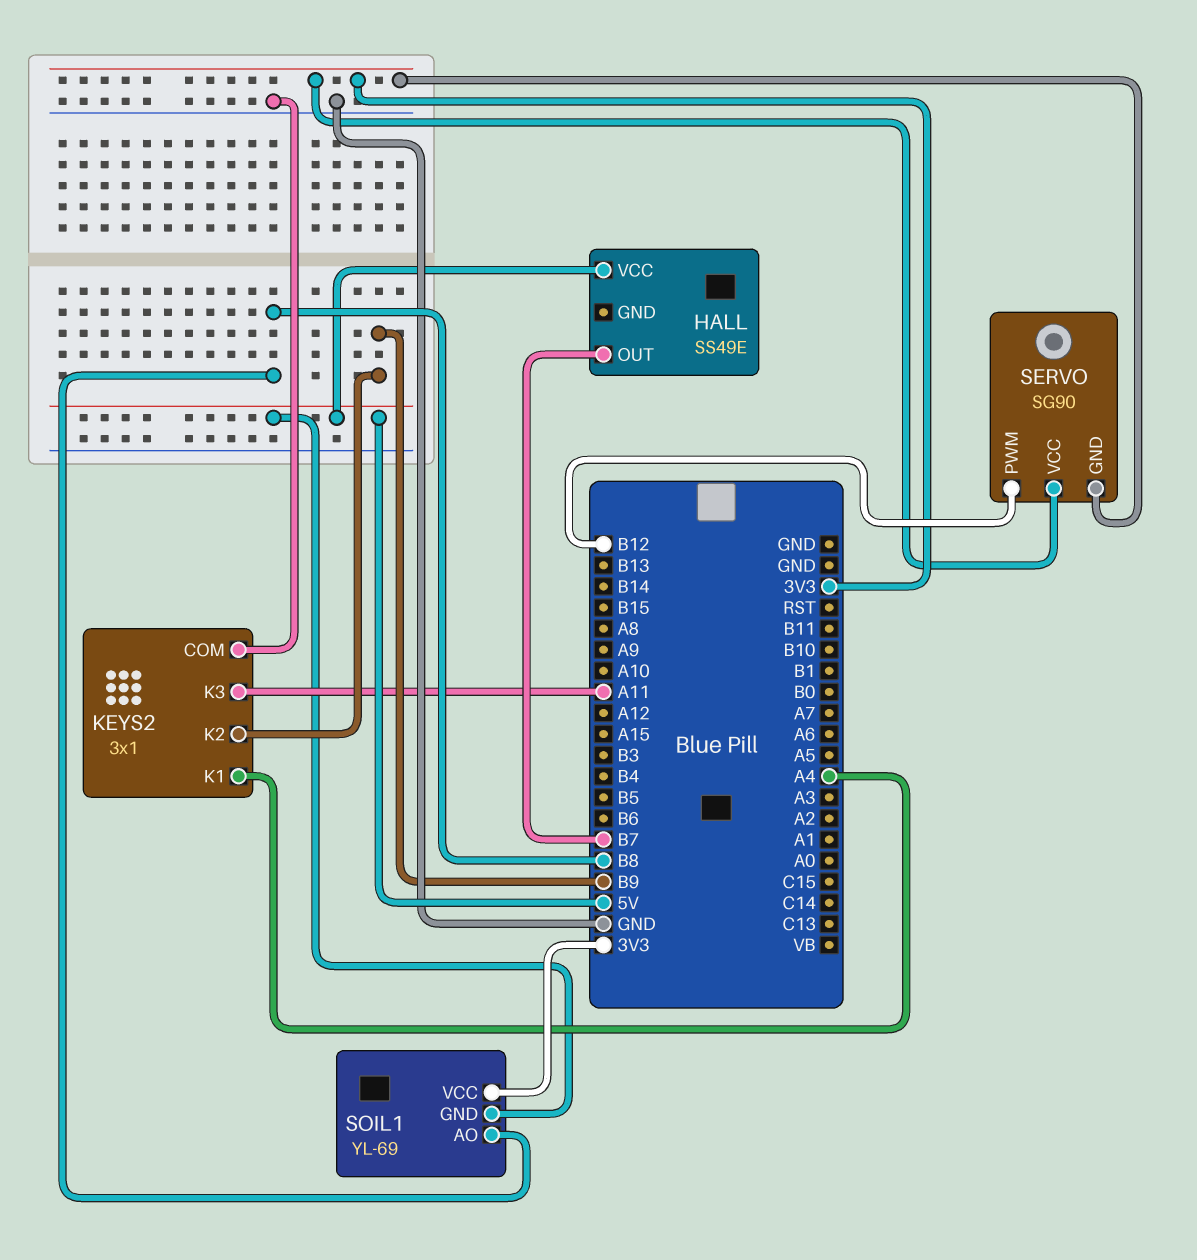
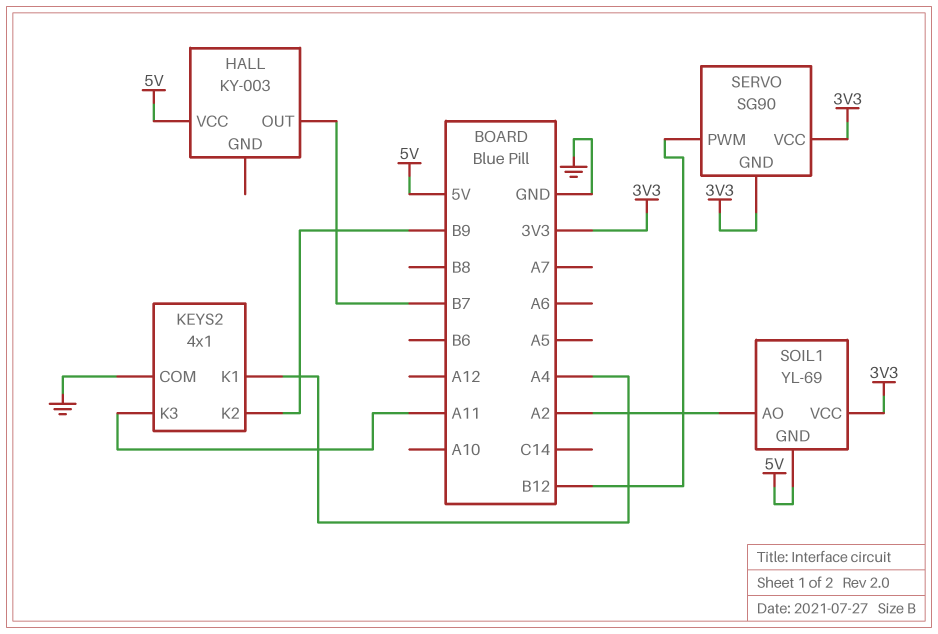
HALL: SS49E -> KY-003
KEYS2: 3x1 -> 4x1
SOIL1 pin AO: B8 -> A2

